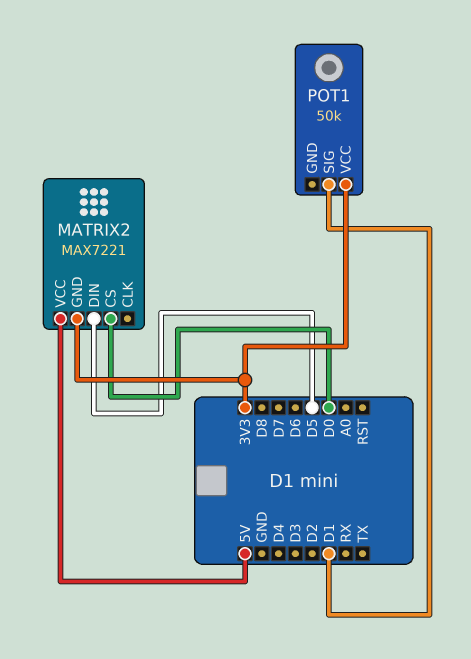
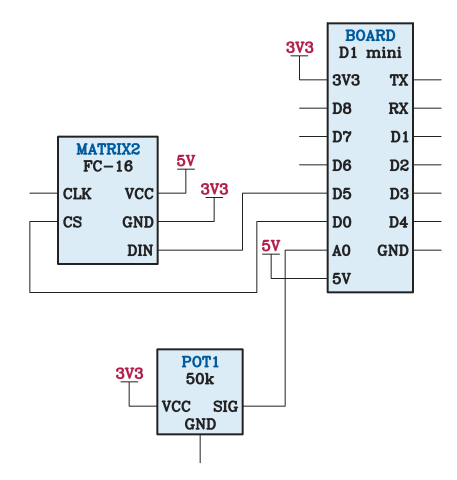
MATRIX2: MAX7221 -> FC-16
POT1 pin SIG: D1 -> A0

